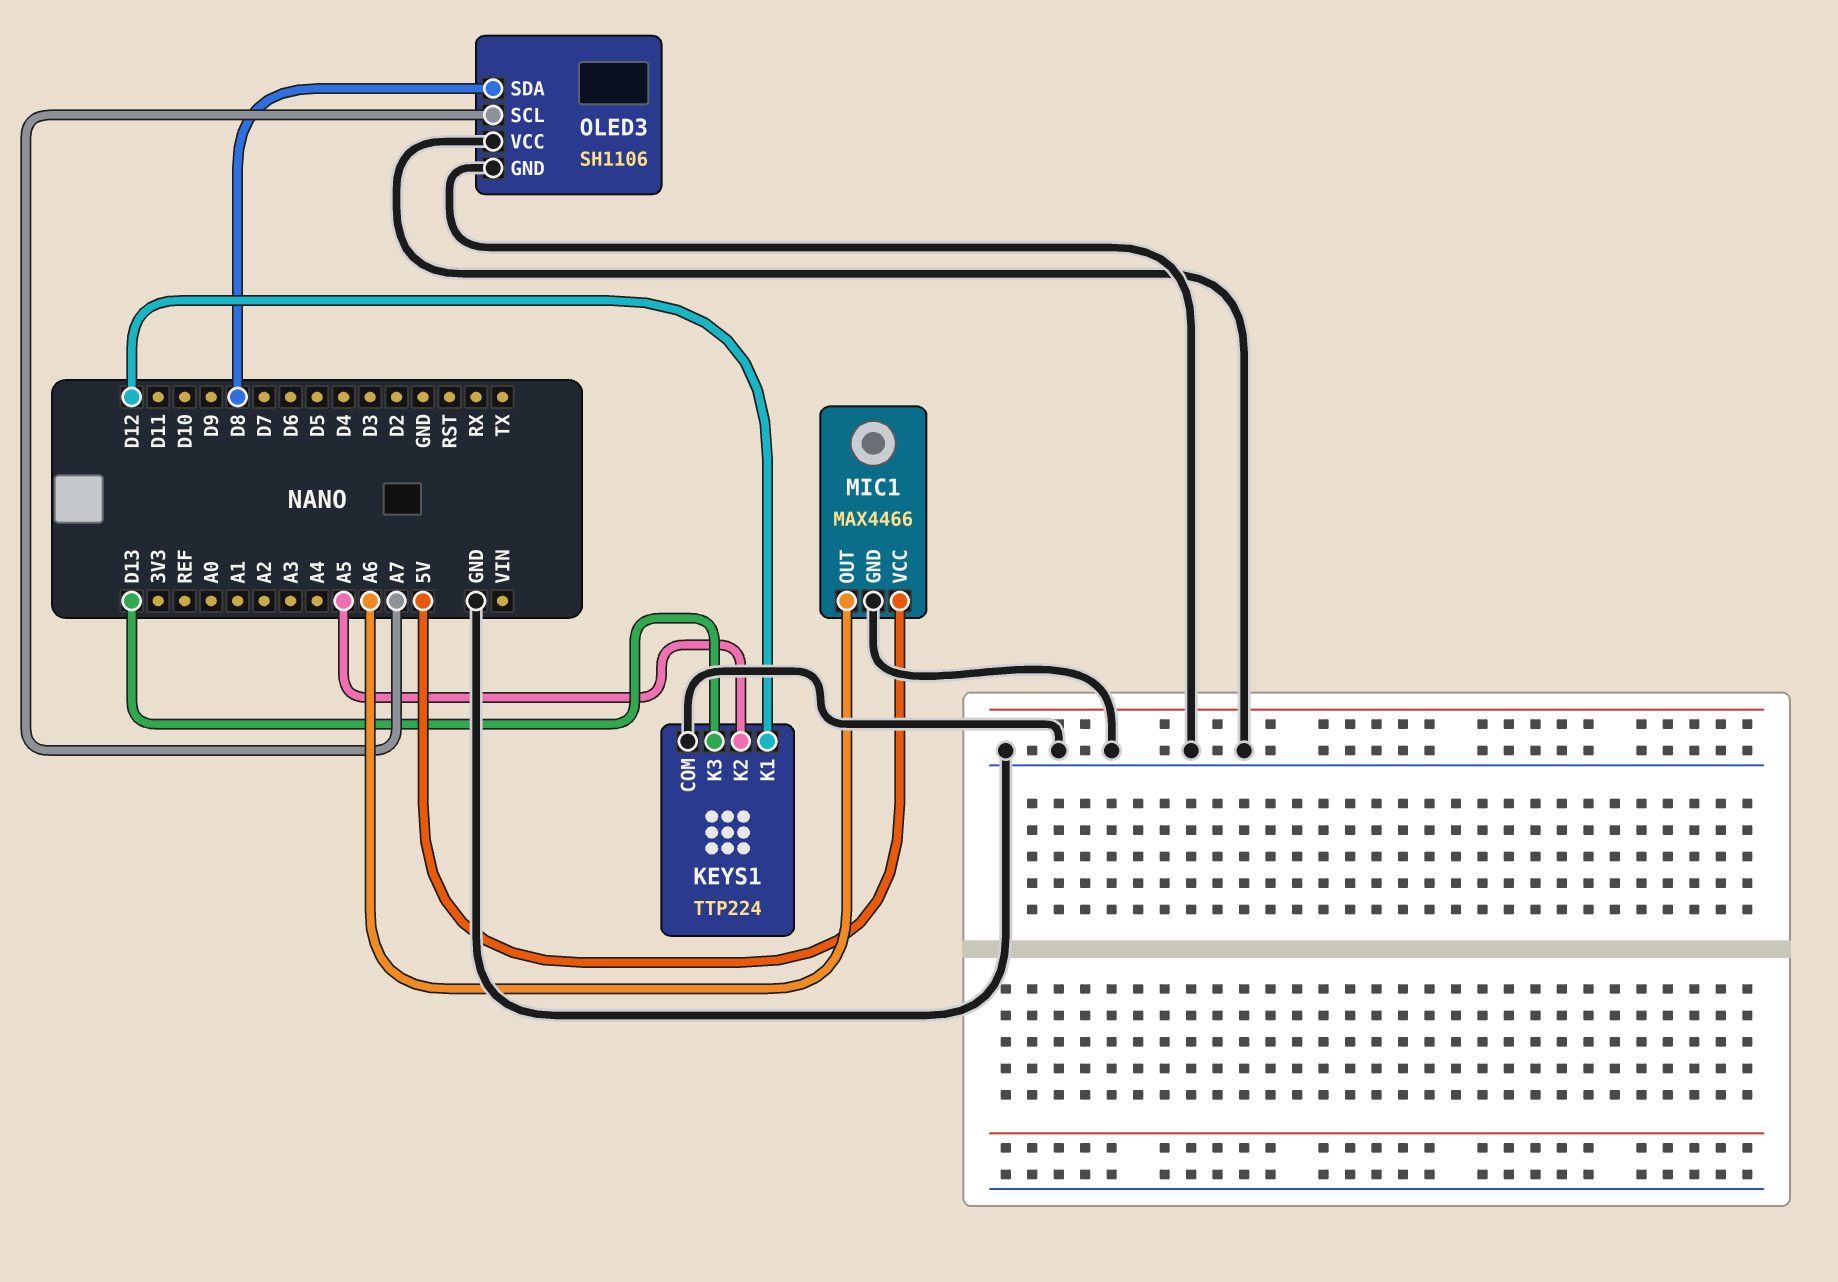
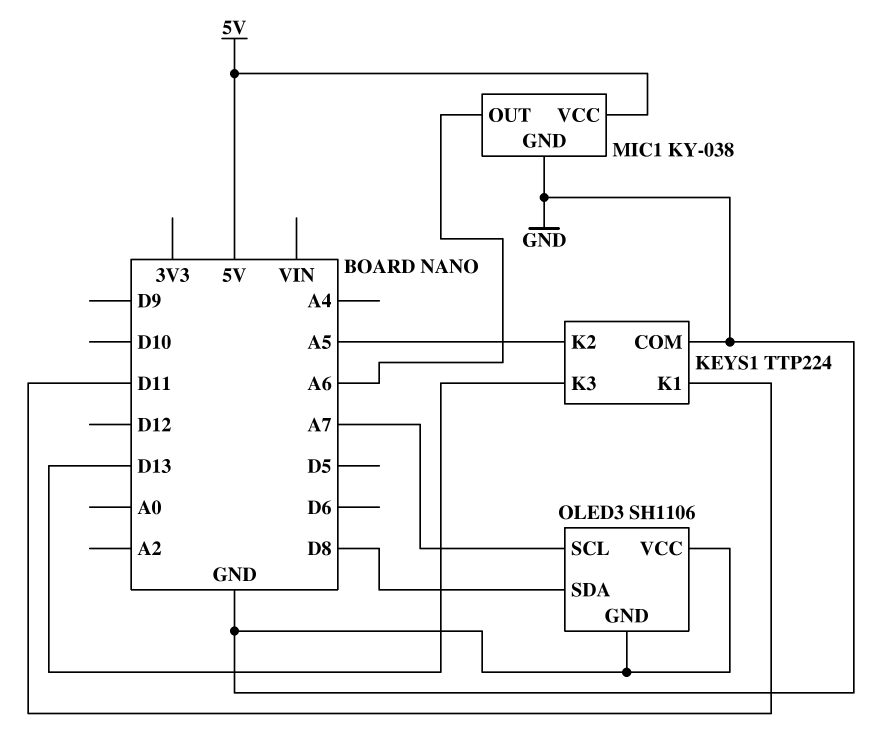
KEYS1 pin K1: D12 -> D11
MIC1: MAX4466 -> KY-038

